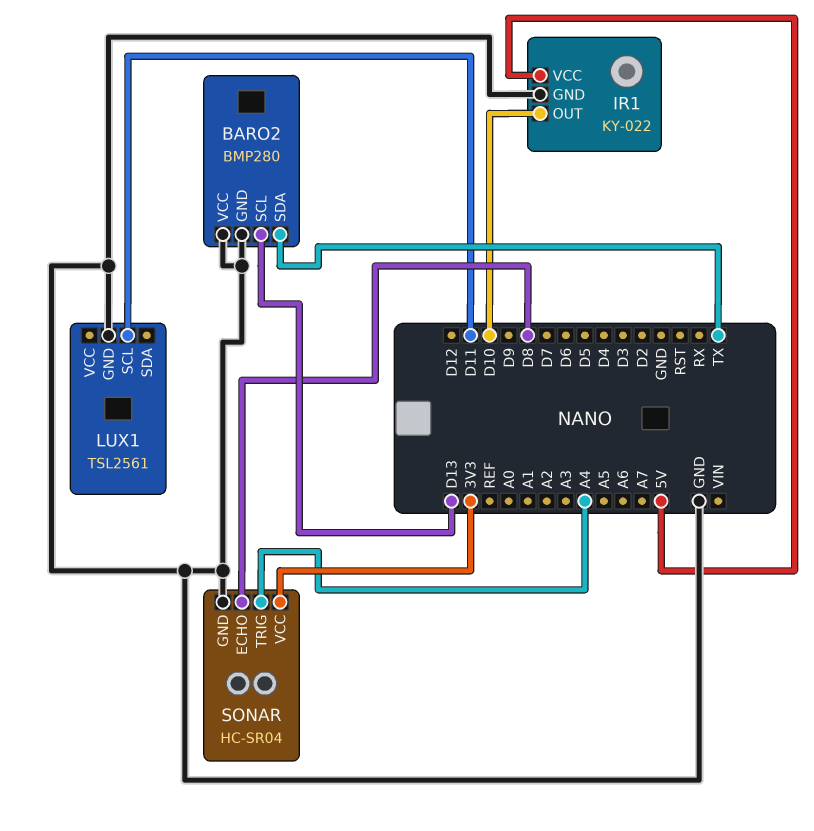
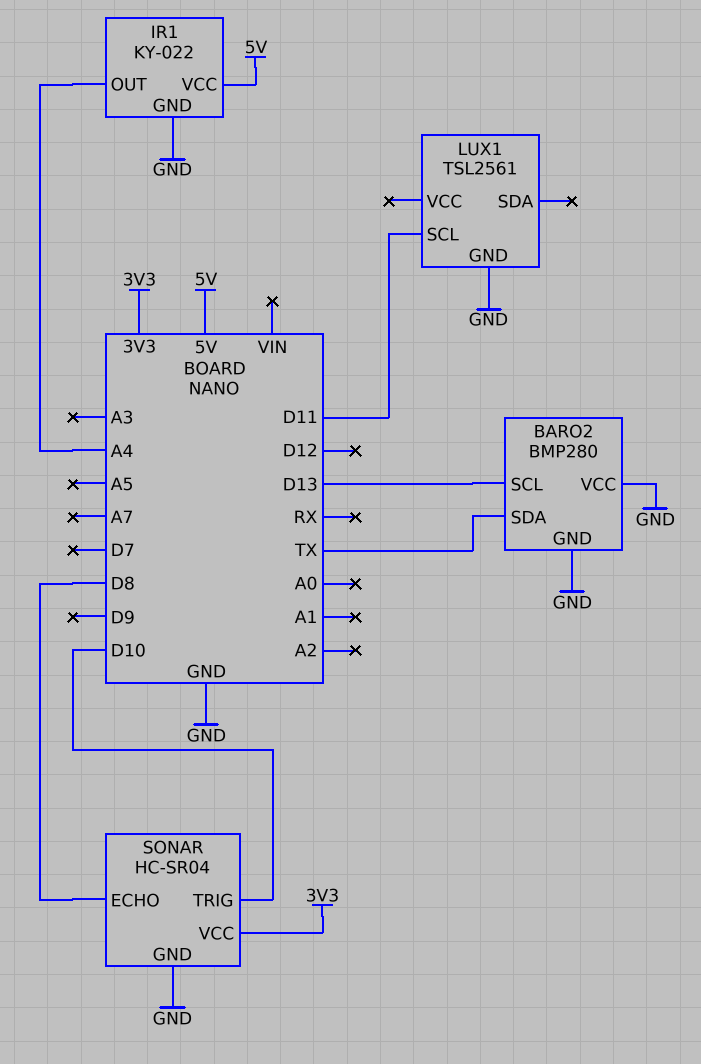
IR1 pin OUT: D10 -> A4
SONAR pin TRIG: A4 -> D10

